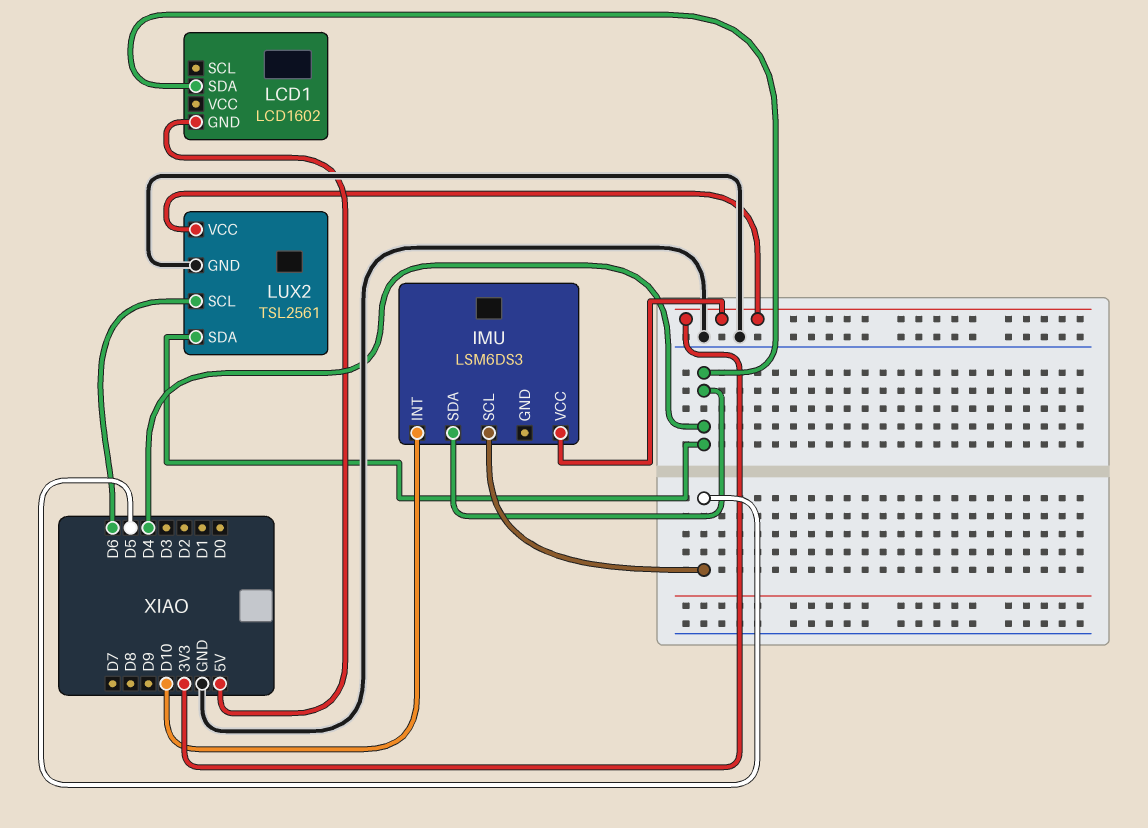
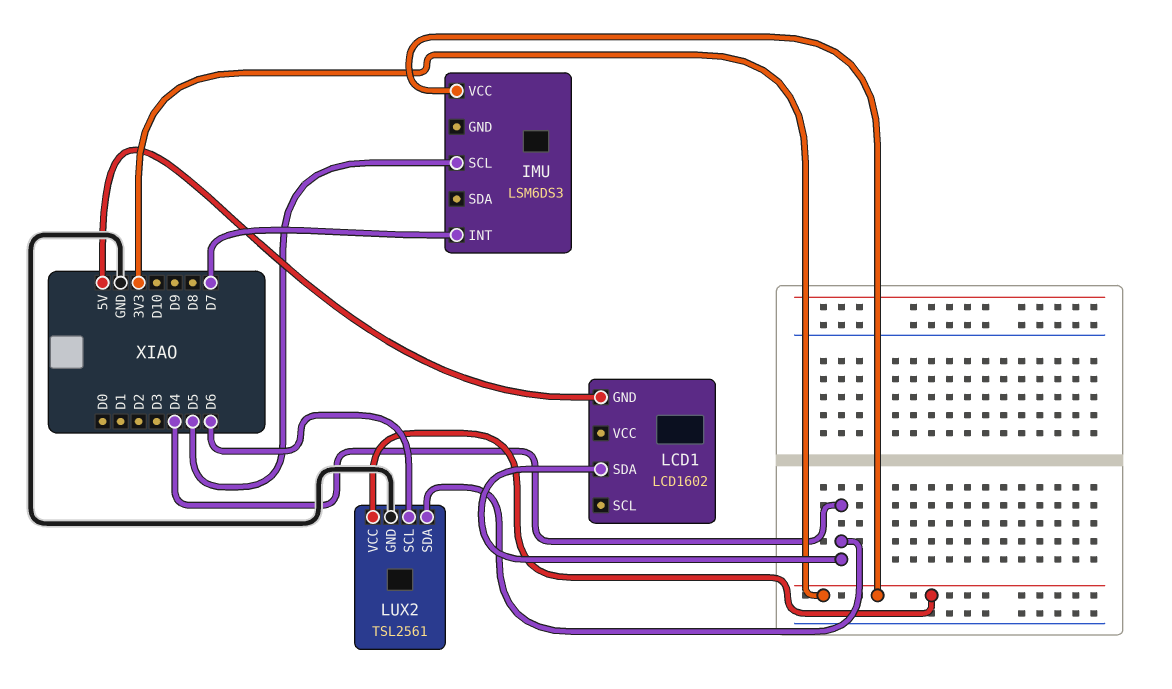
IMU pin INT: D10 -> D7
IMU pin SDA: D4 -> none

